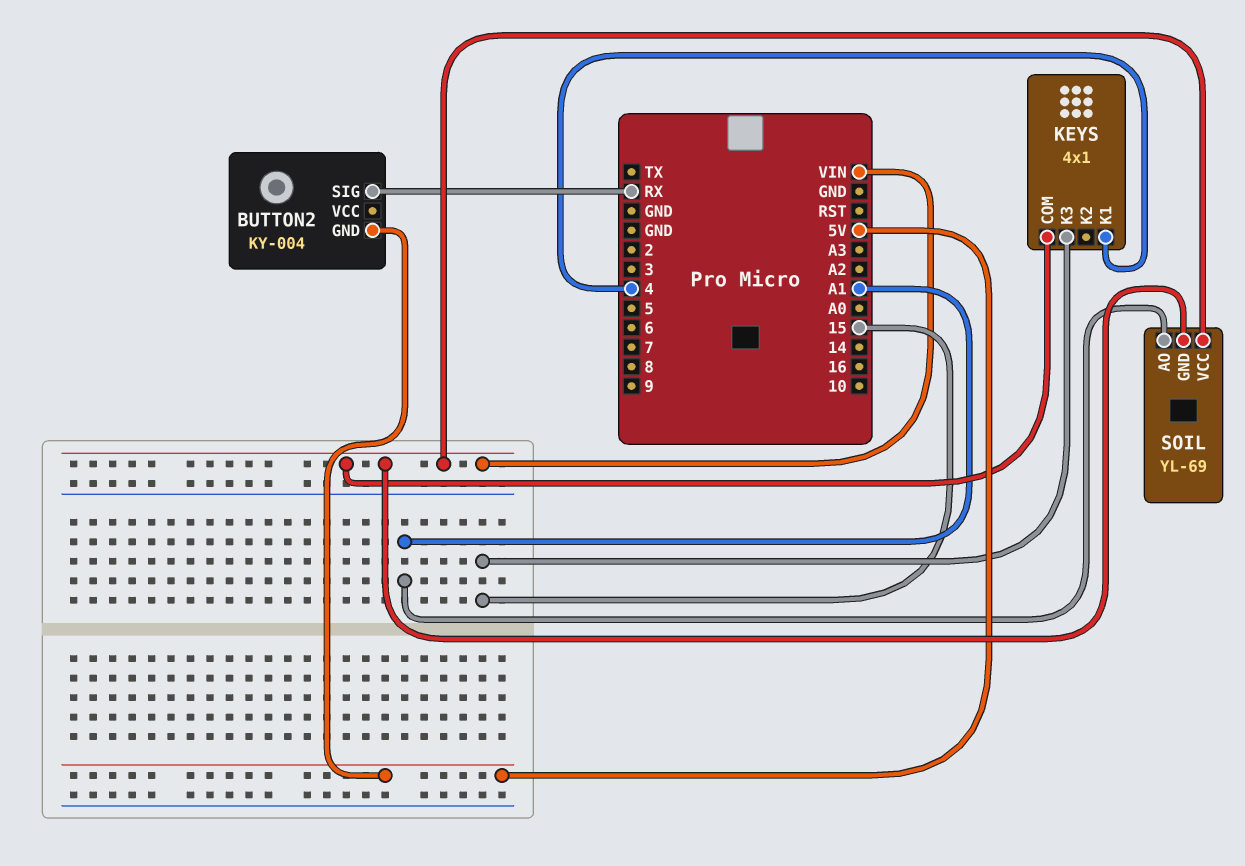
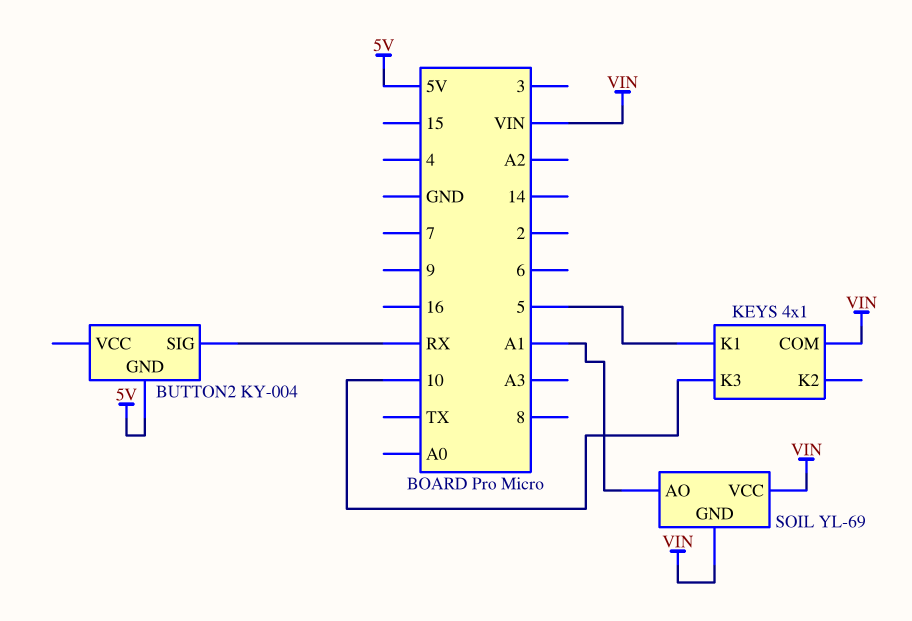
KEYS pin K1: 4 -> 5
KEYS pin K3: 15 -> 10

